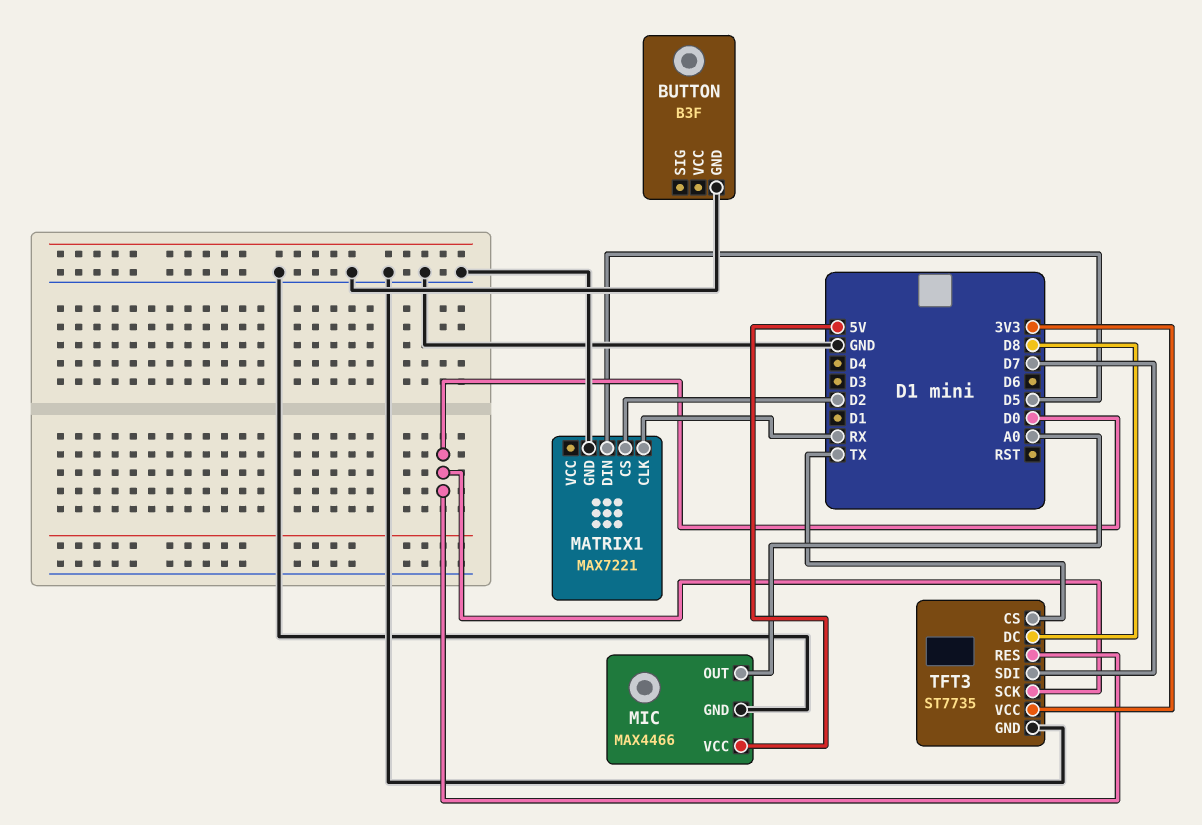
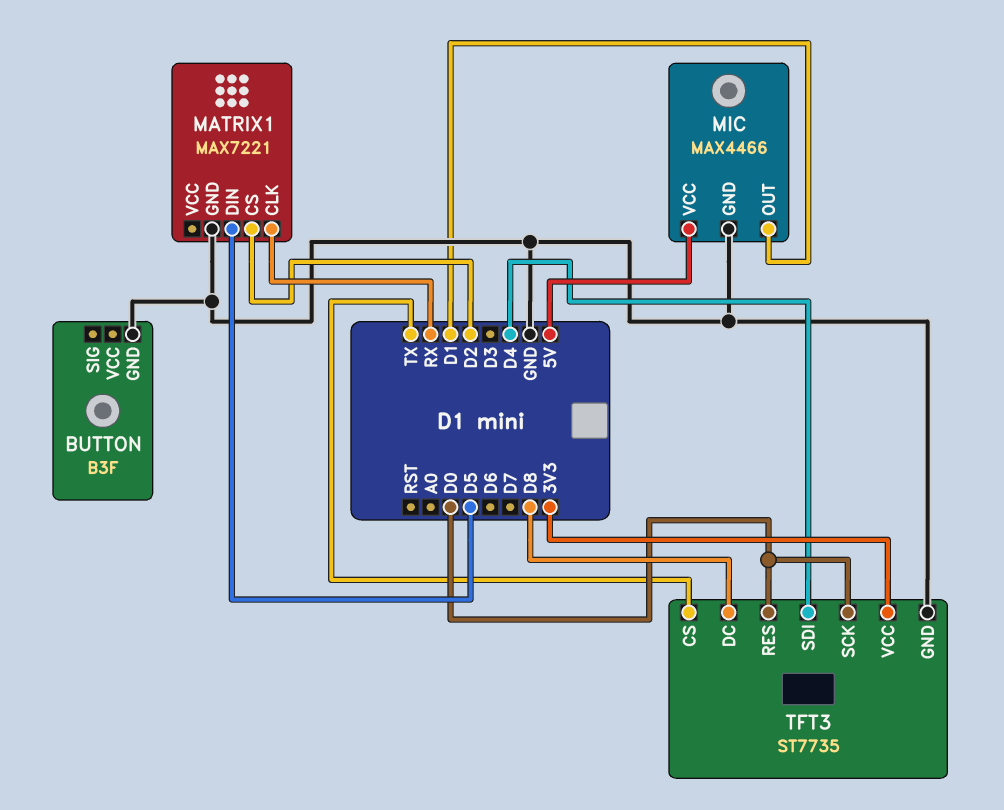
MIC pin OUT: A0 -> D1
TFT3 pin SDI: D7 -> D4

